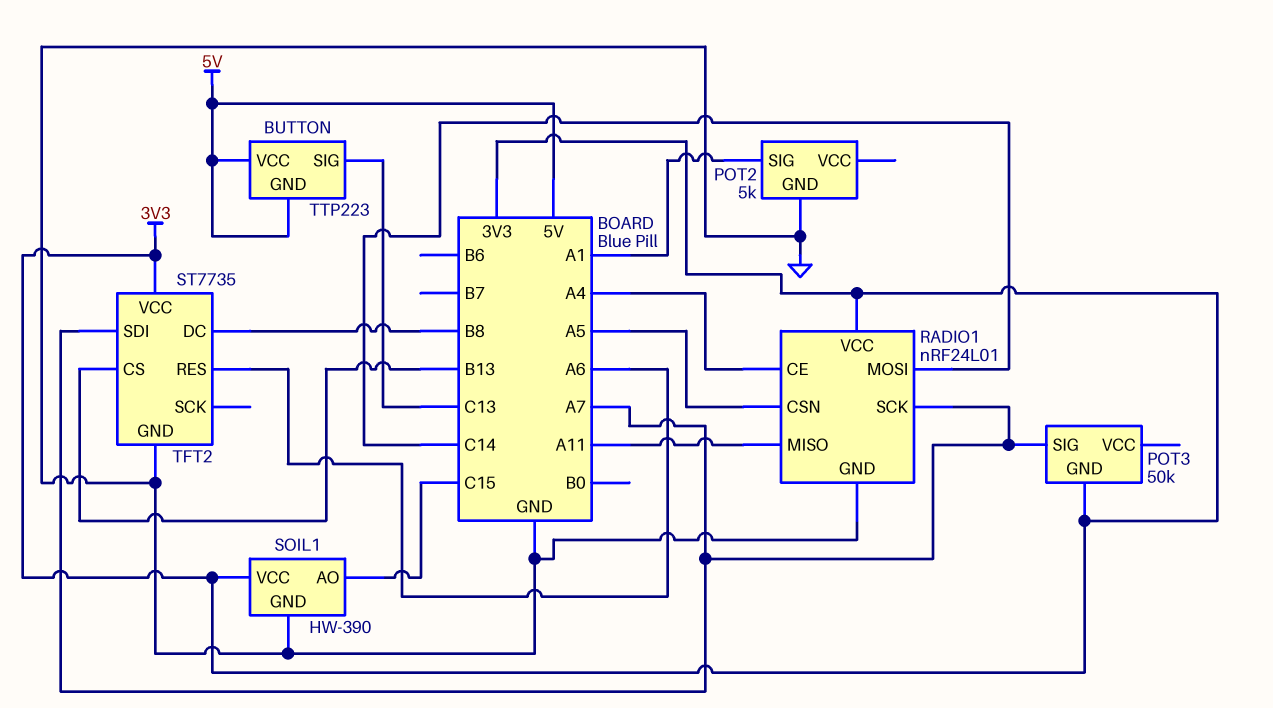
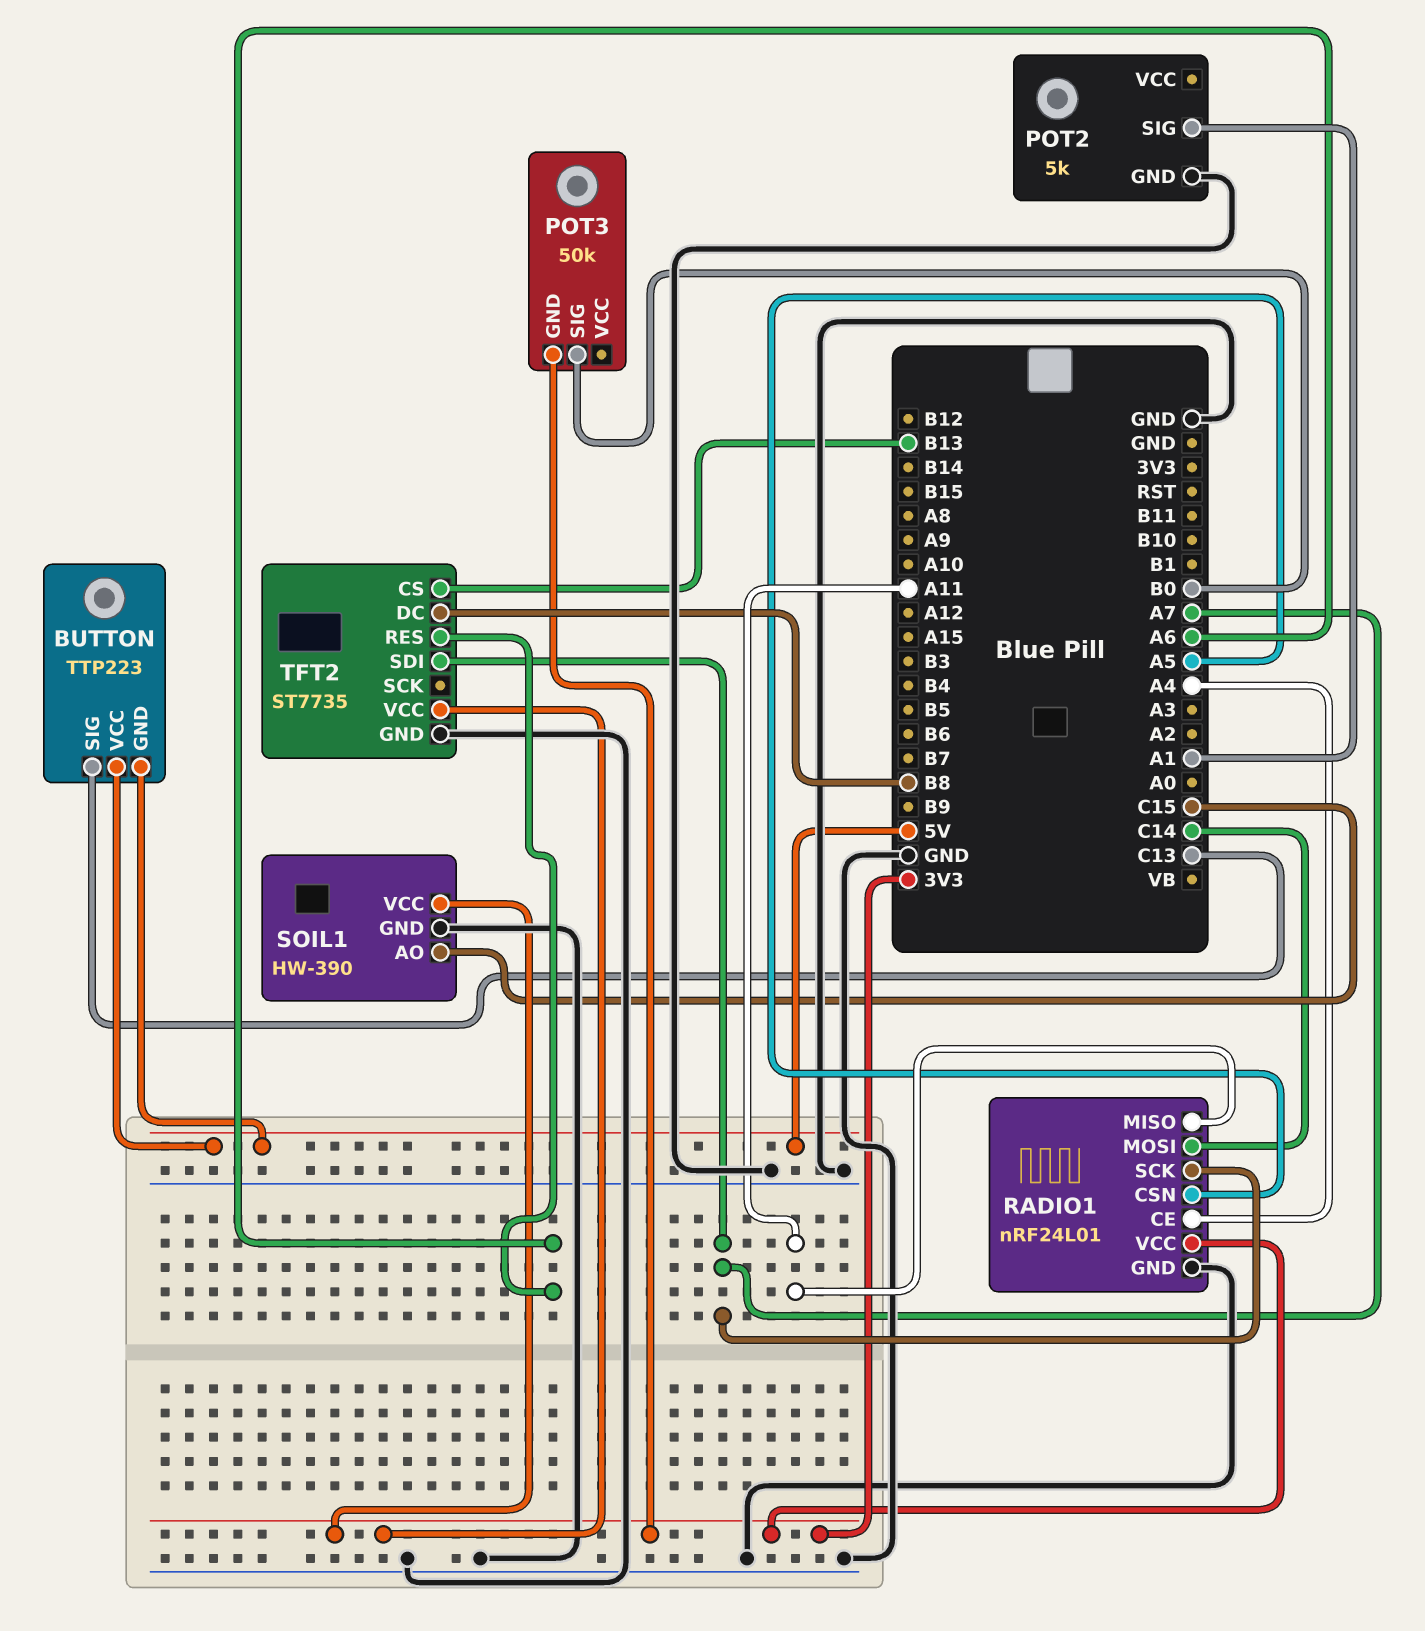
POT3 pin SIG: A7 -> B0

